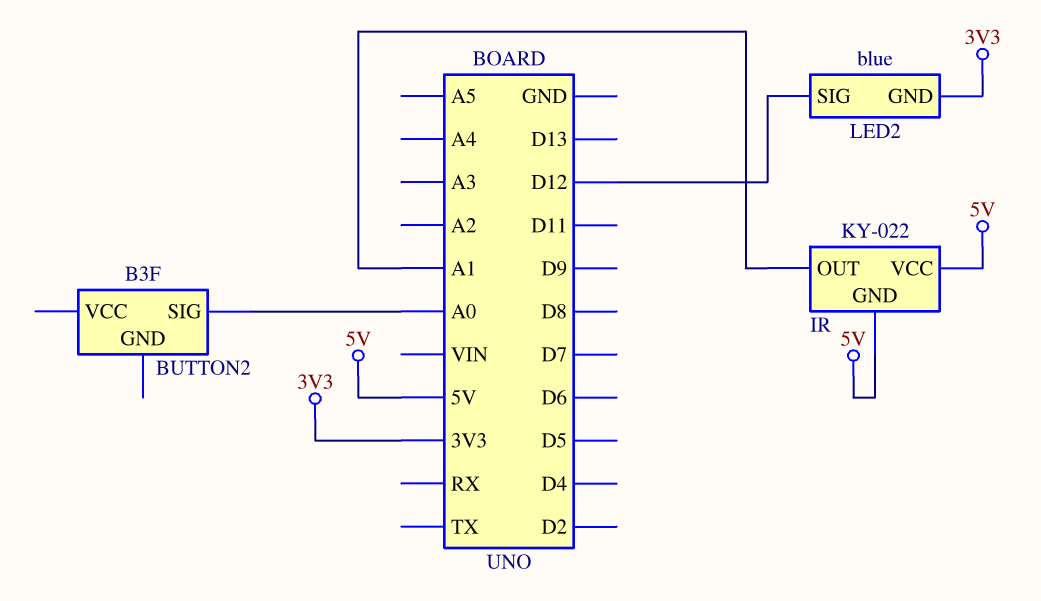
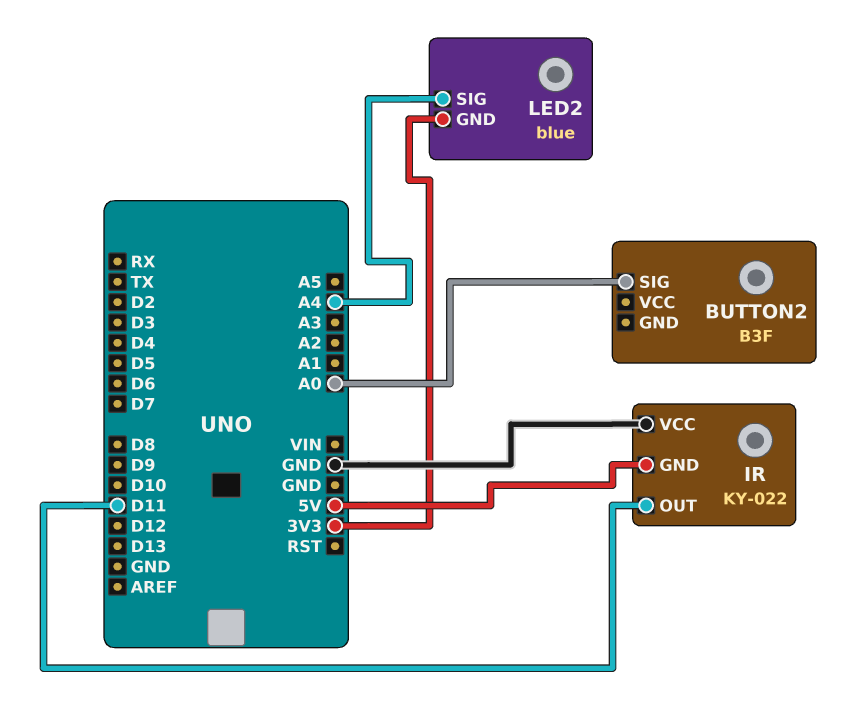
IR pin OUT: A1 -> D11
IR pin VCC: 5V -> GND
LED2 pin SIG: D12 -> A4

